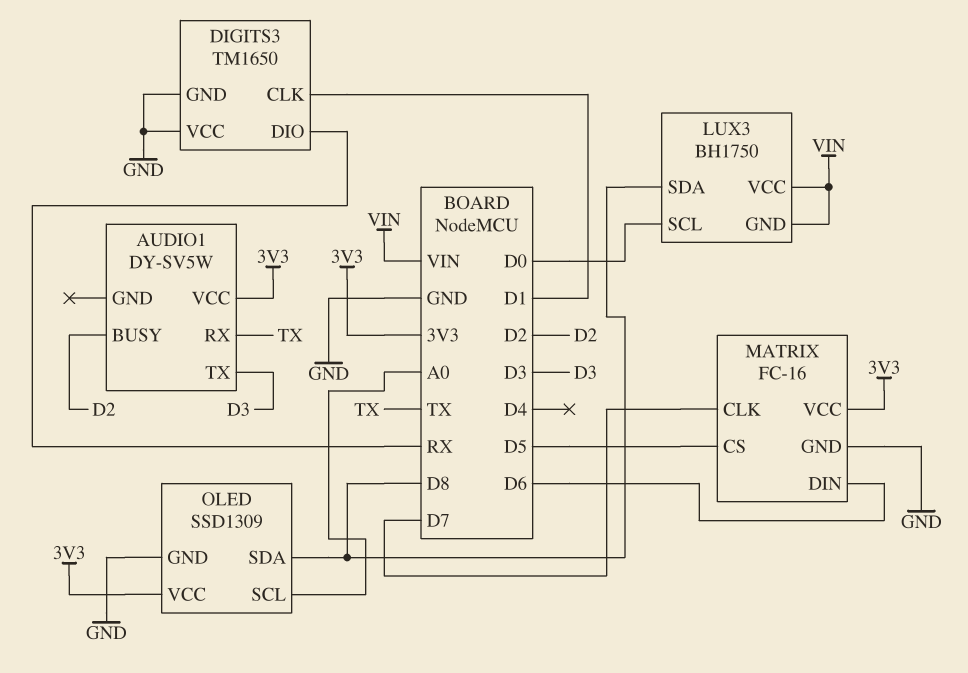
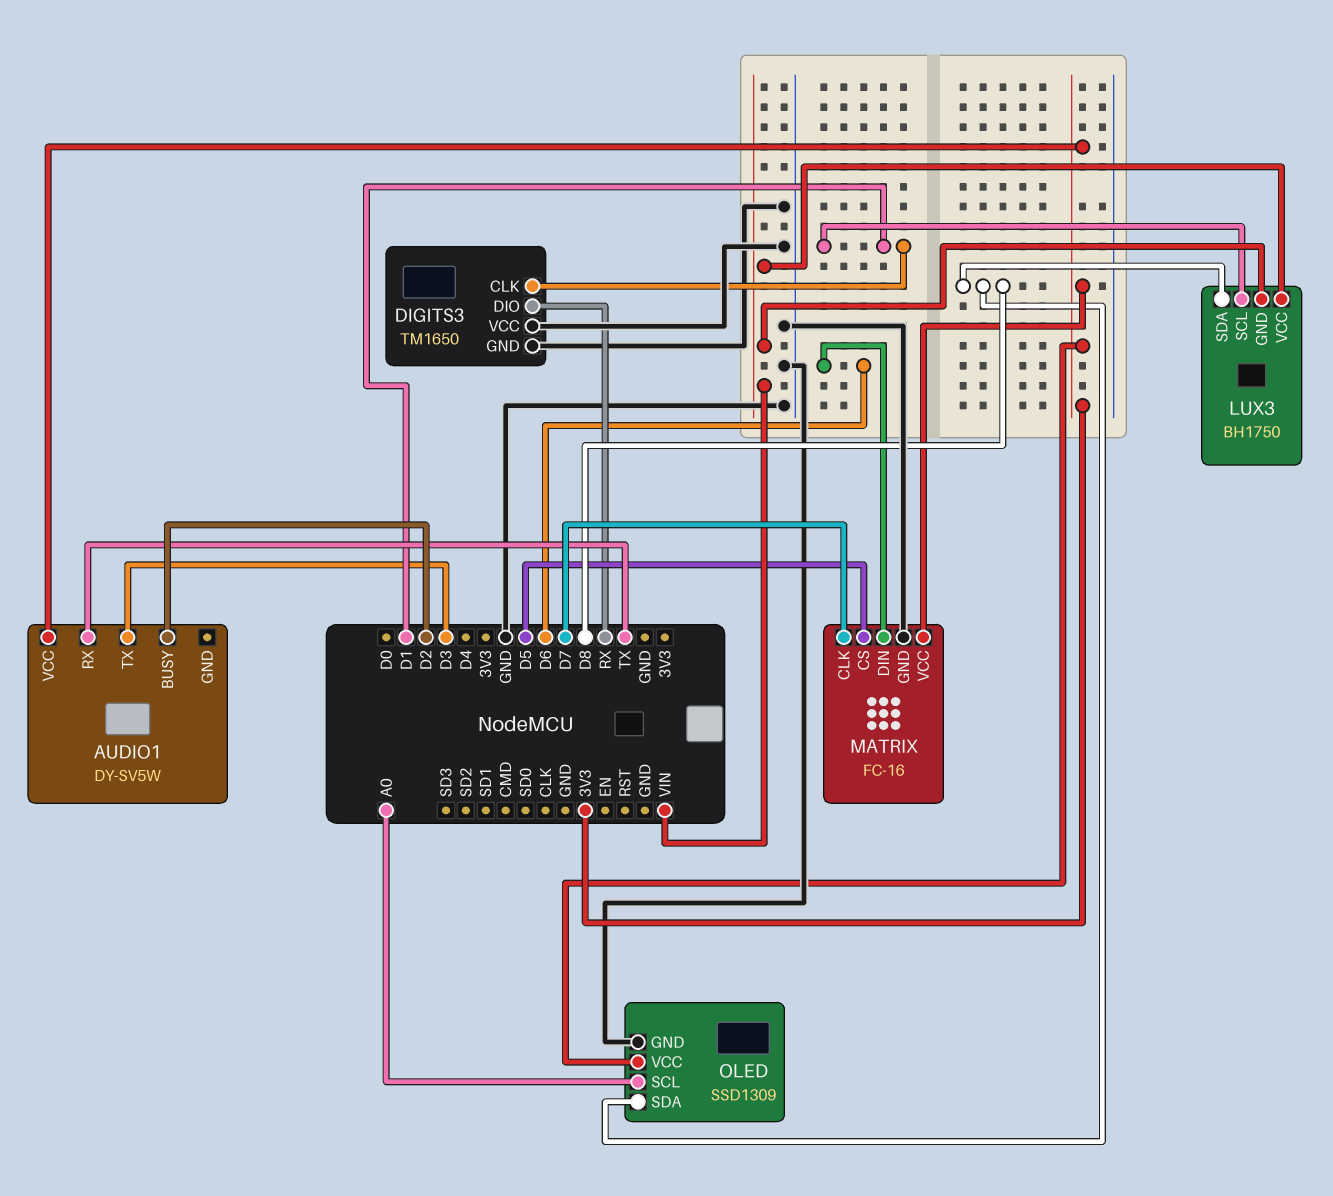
LUX3 pin SCL: D0 -> D1

